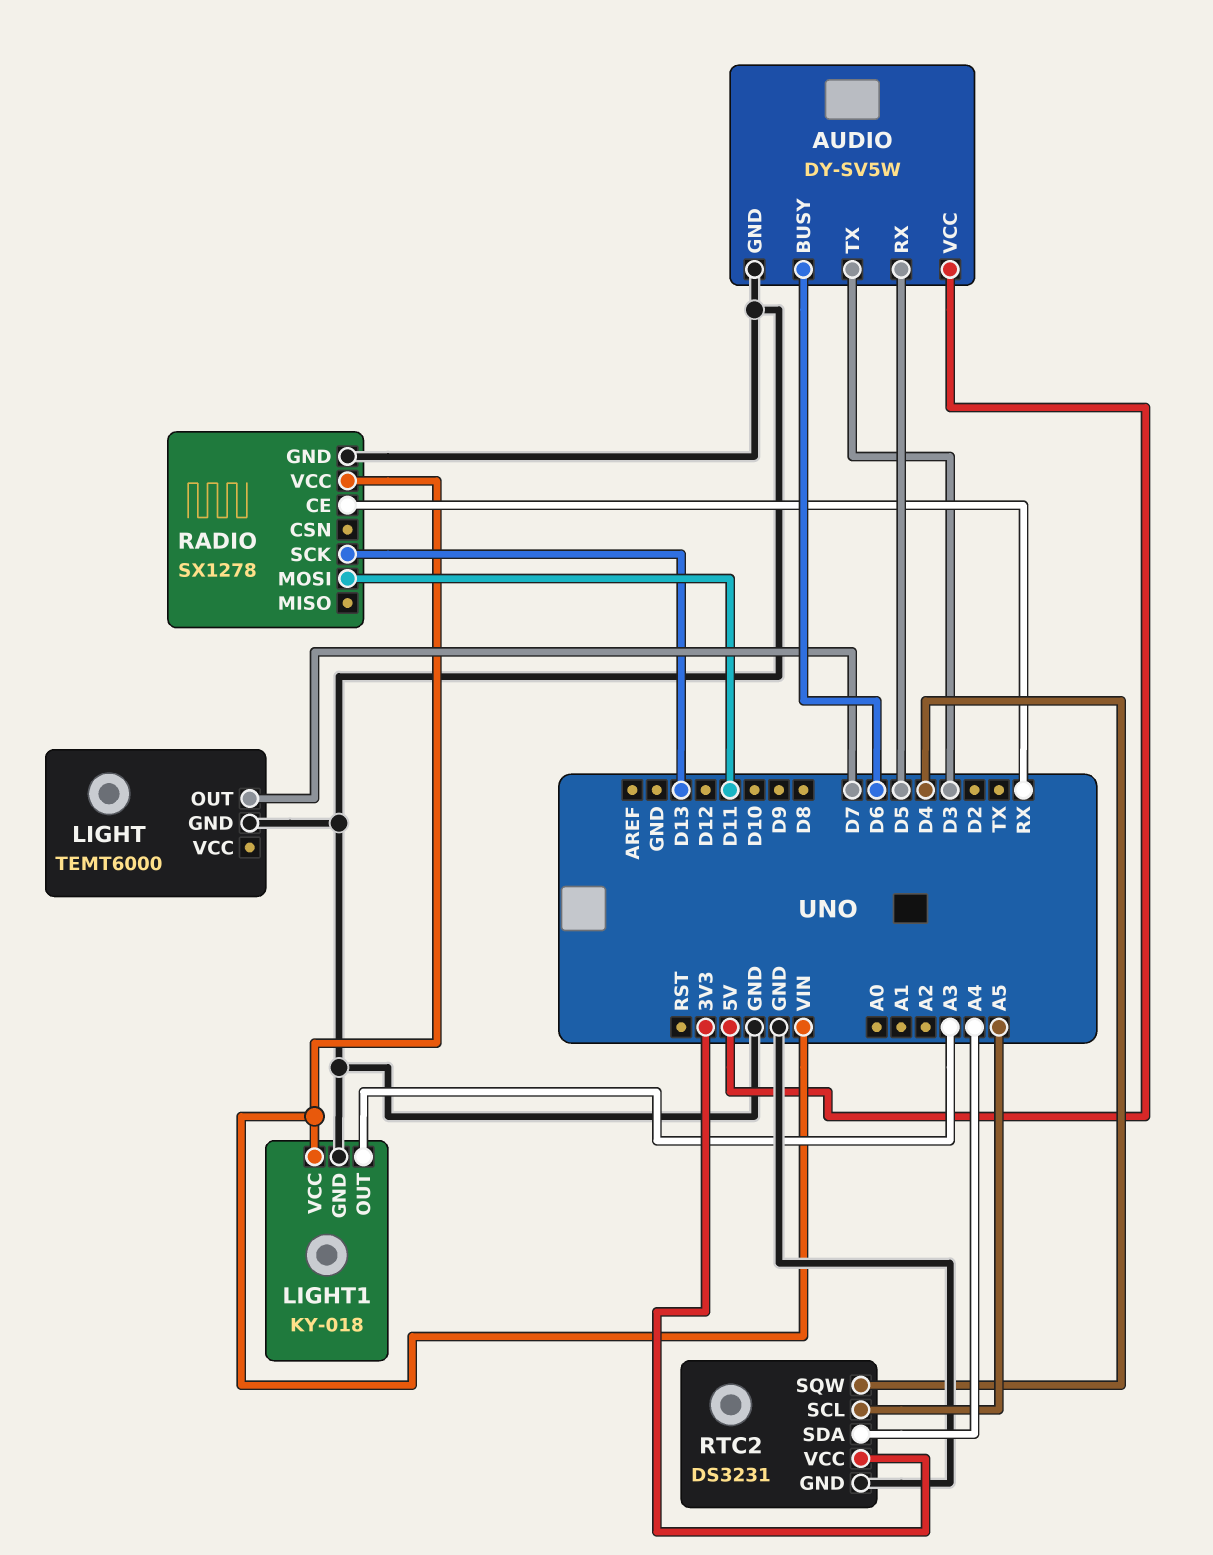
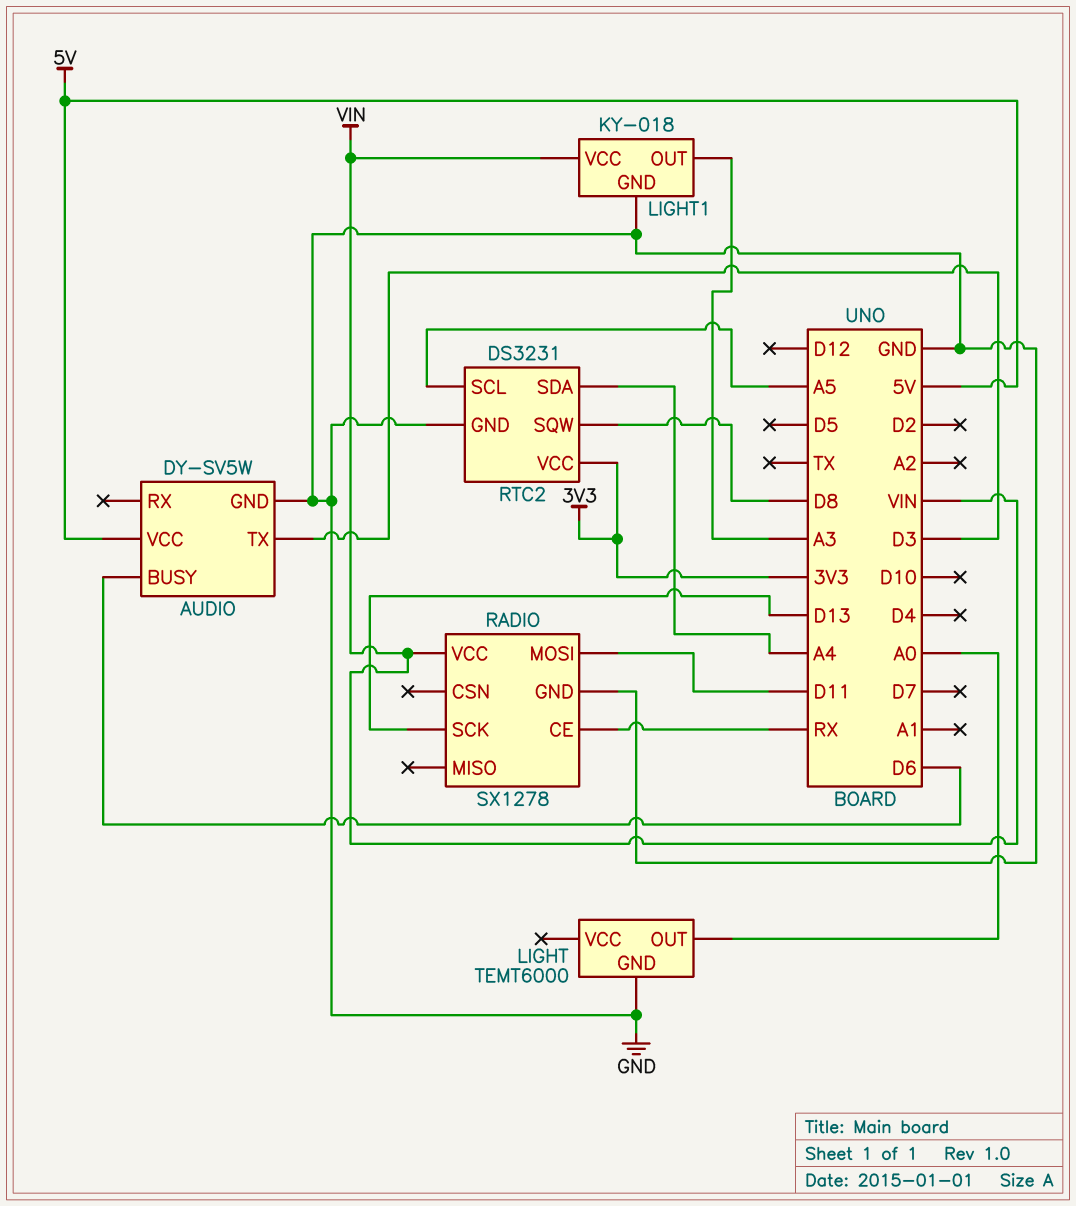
AUDIO pin RX: D5 -> none
LIGHT pin OUT: D7 -> A0
RTC2 pin SQW: D4 -> D8

